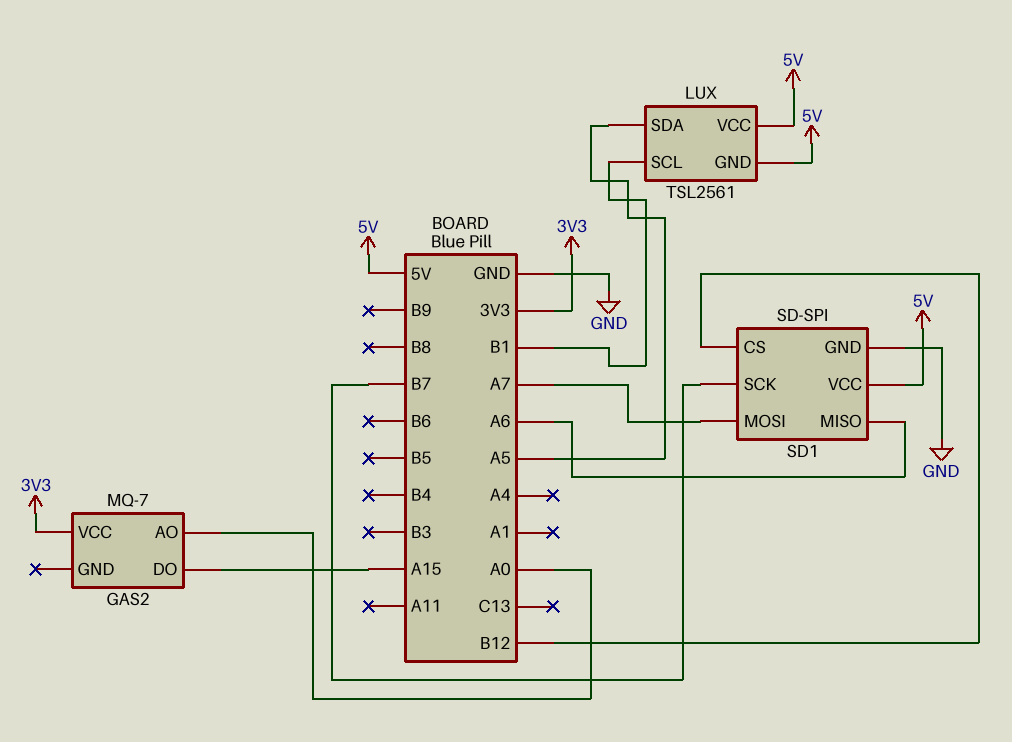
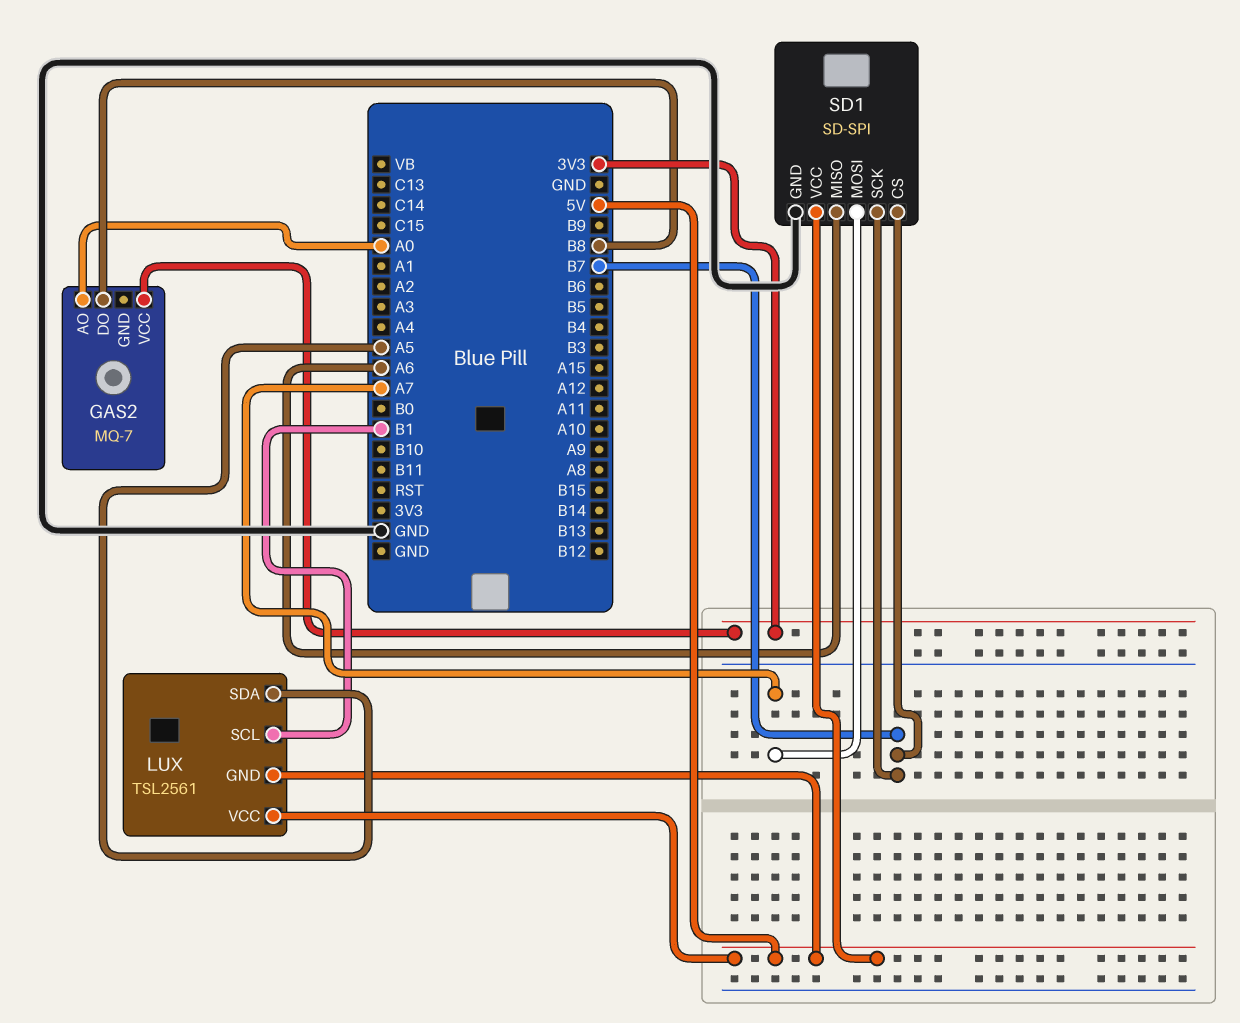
GAS2 pin DO: A15 -> B8
SD1 pin CS: B12 -> B7

